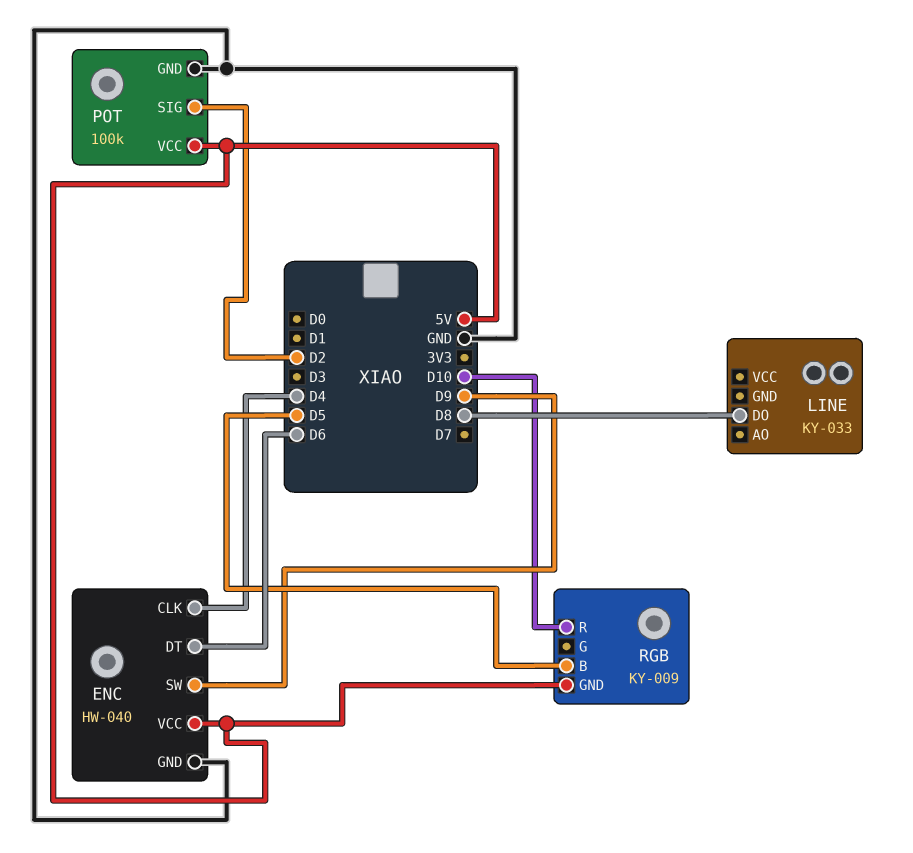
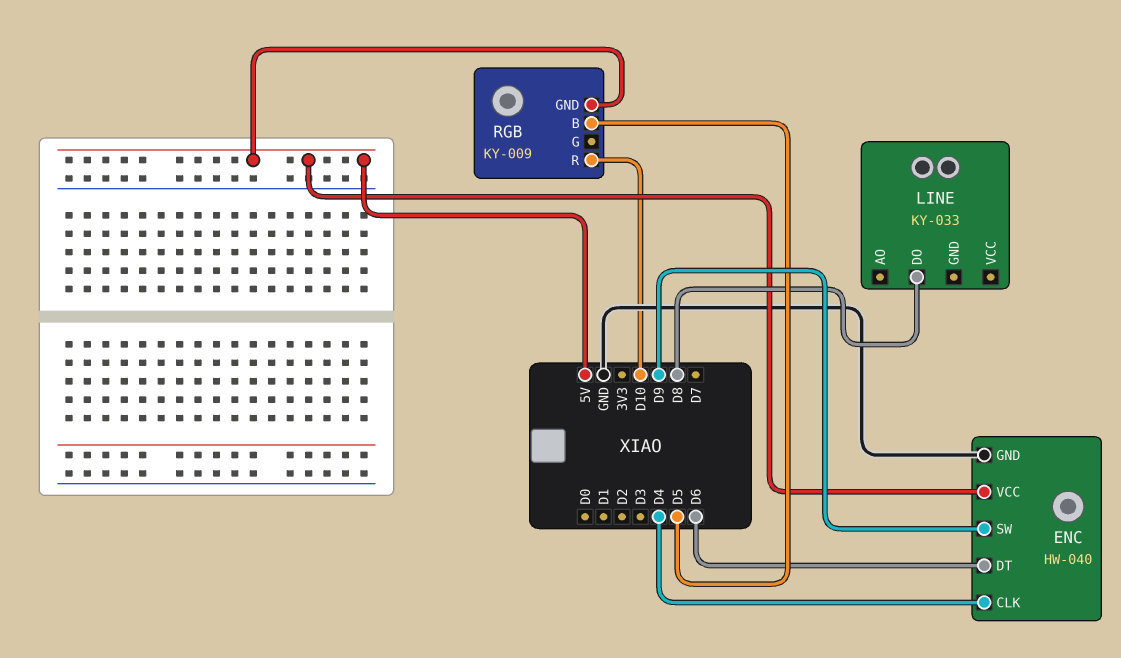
POT: 100k -> none
POT pin GND: GND -> none
POT pin SIG: D2 -> none
POT pin VCC: 5V -> none

